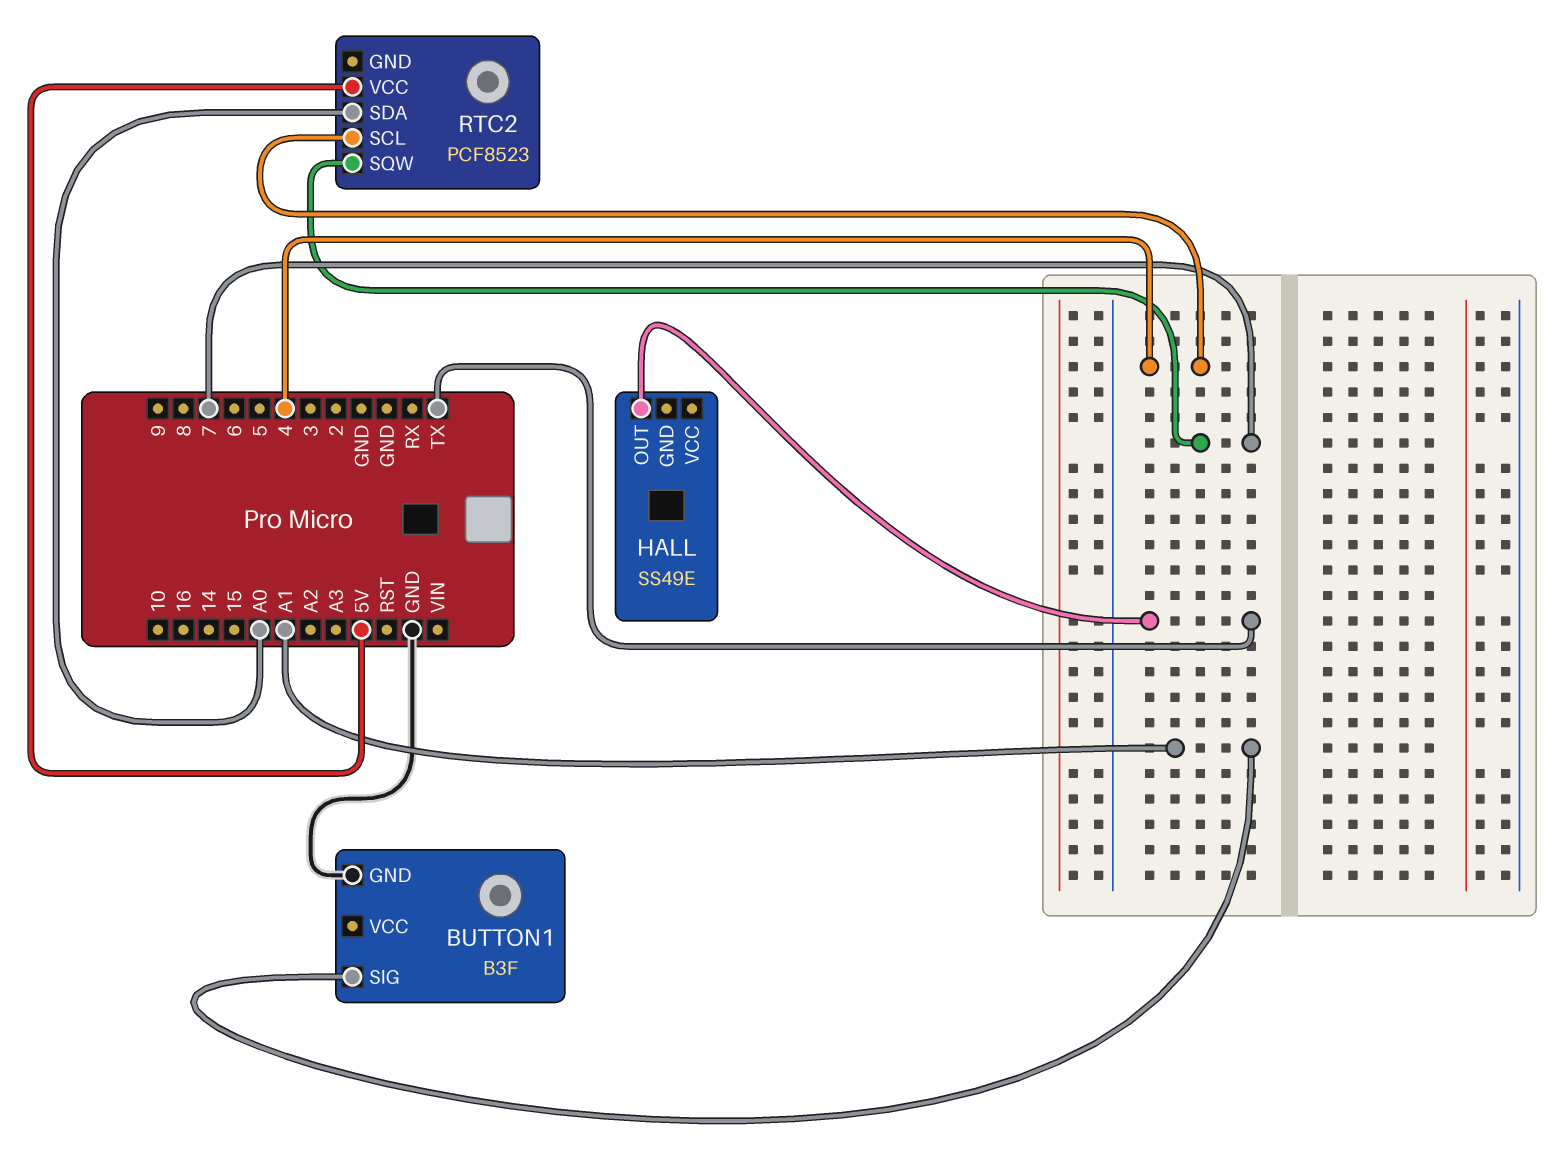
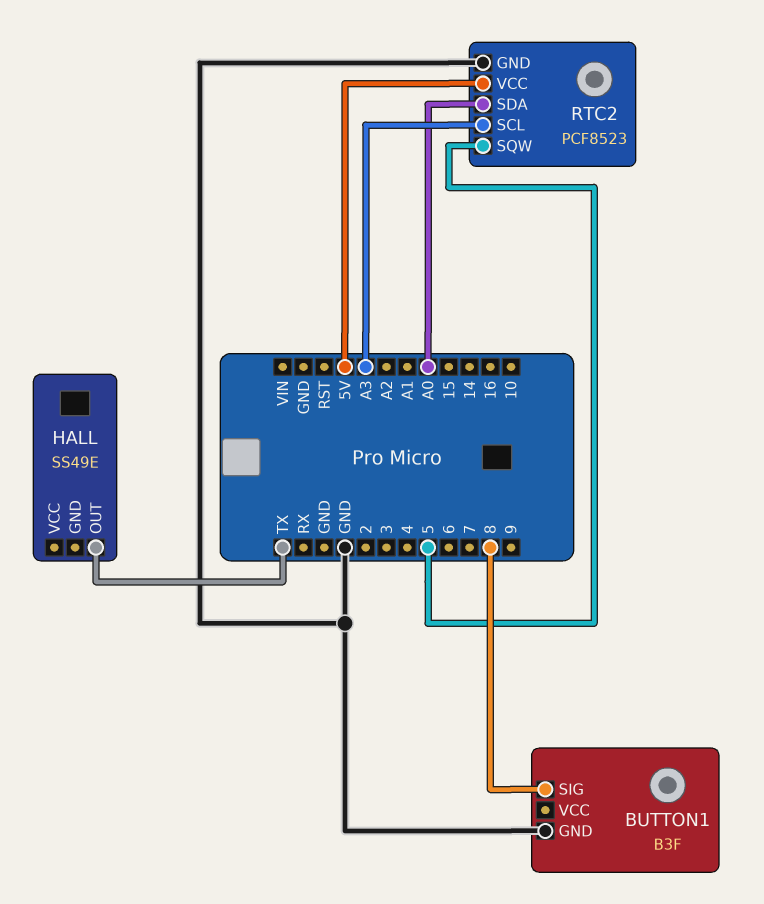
BUTTON1 pin SIG: A1 -> 8
RTC2 pin GND: none -> GND
RTC2 pin SCL: 4 -> A3
RTC2 pin SQW: 7 -> 5

